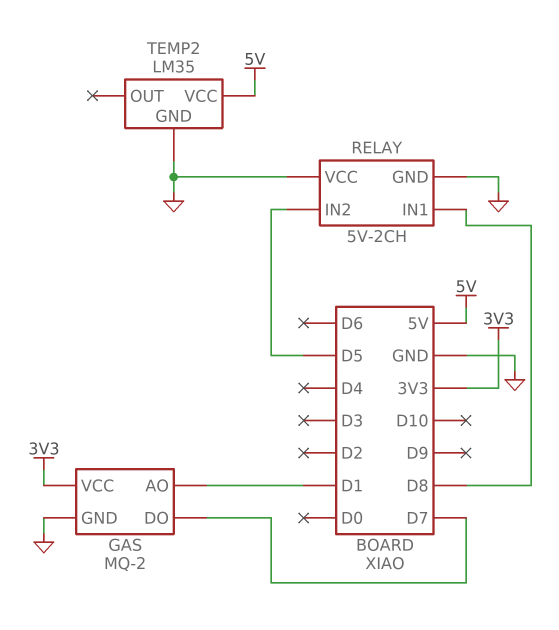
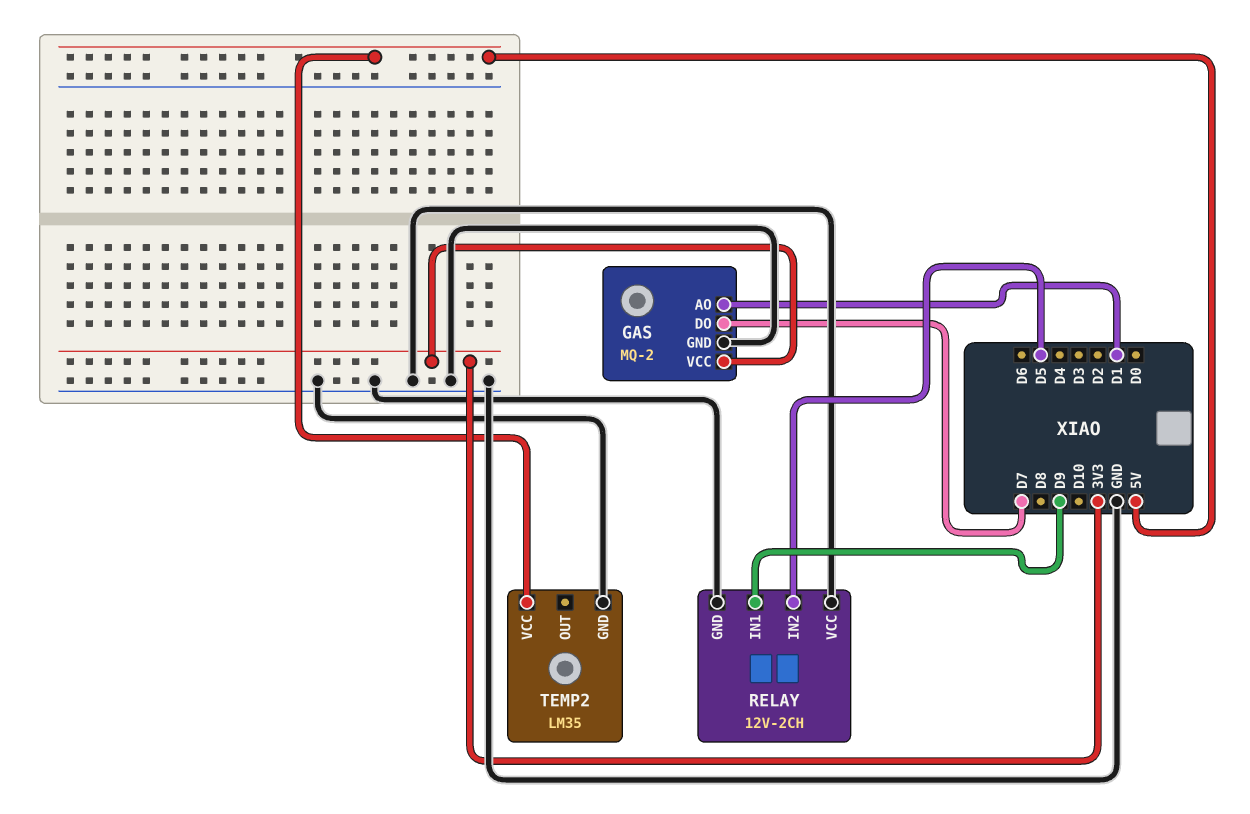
RELAY: 5V-2CH -> 12V-2CH
RELAY pin IN1: D8 -> D9

